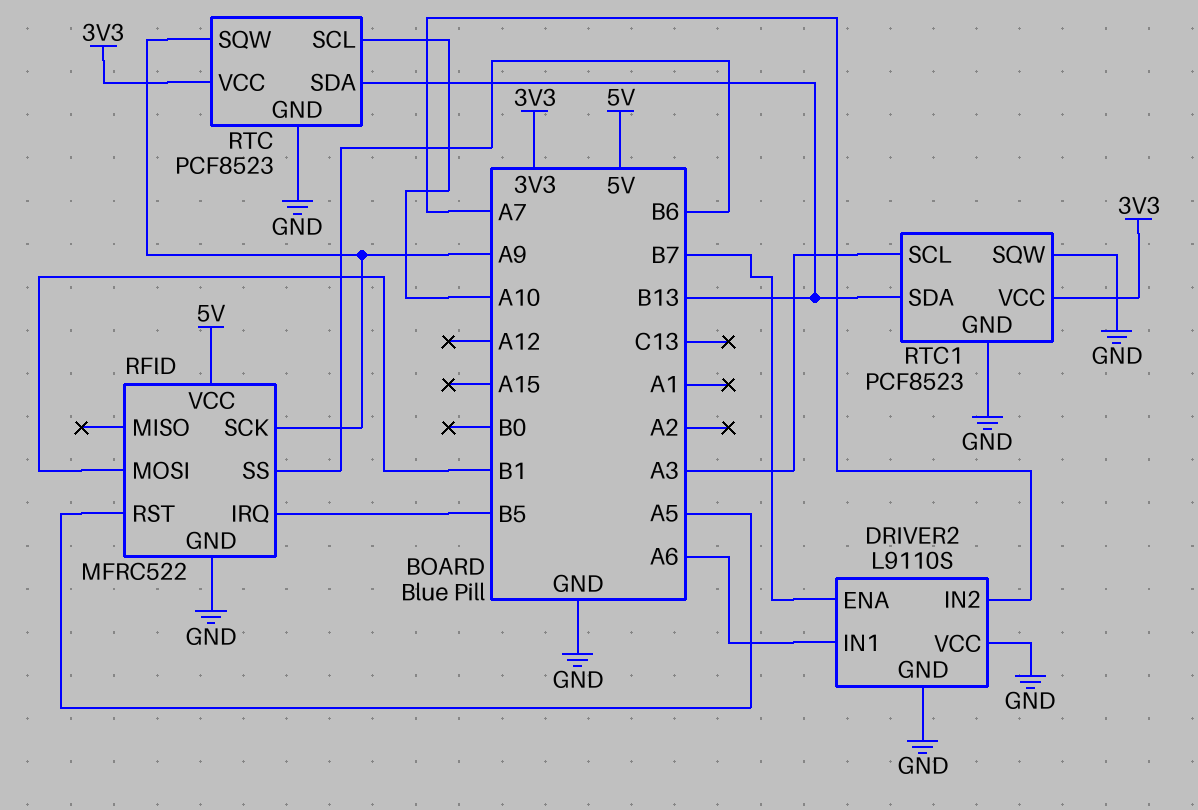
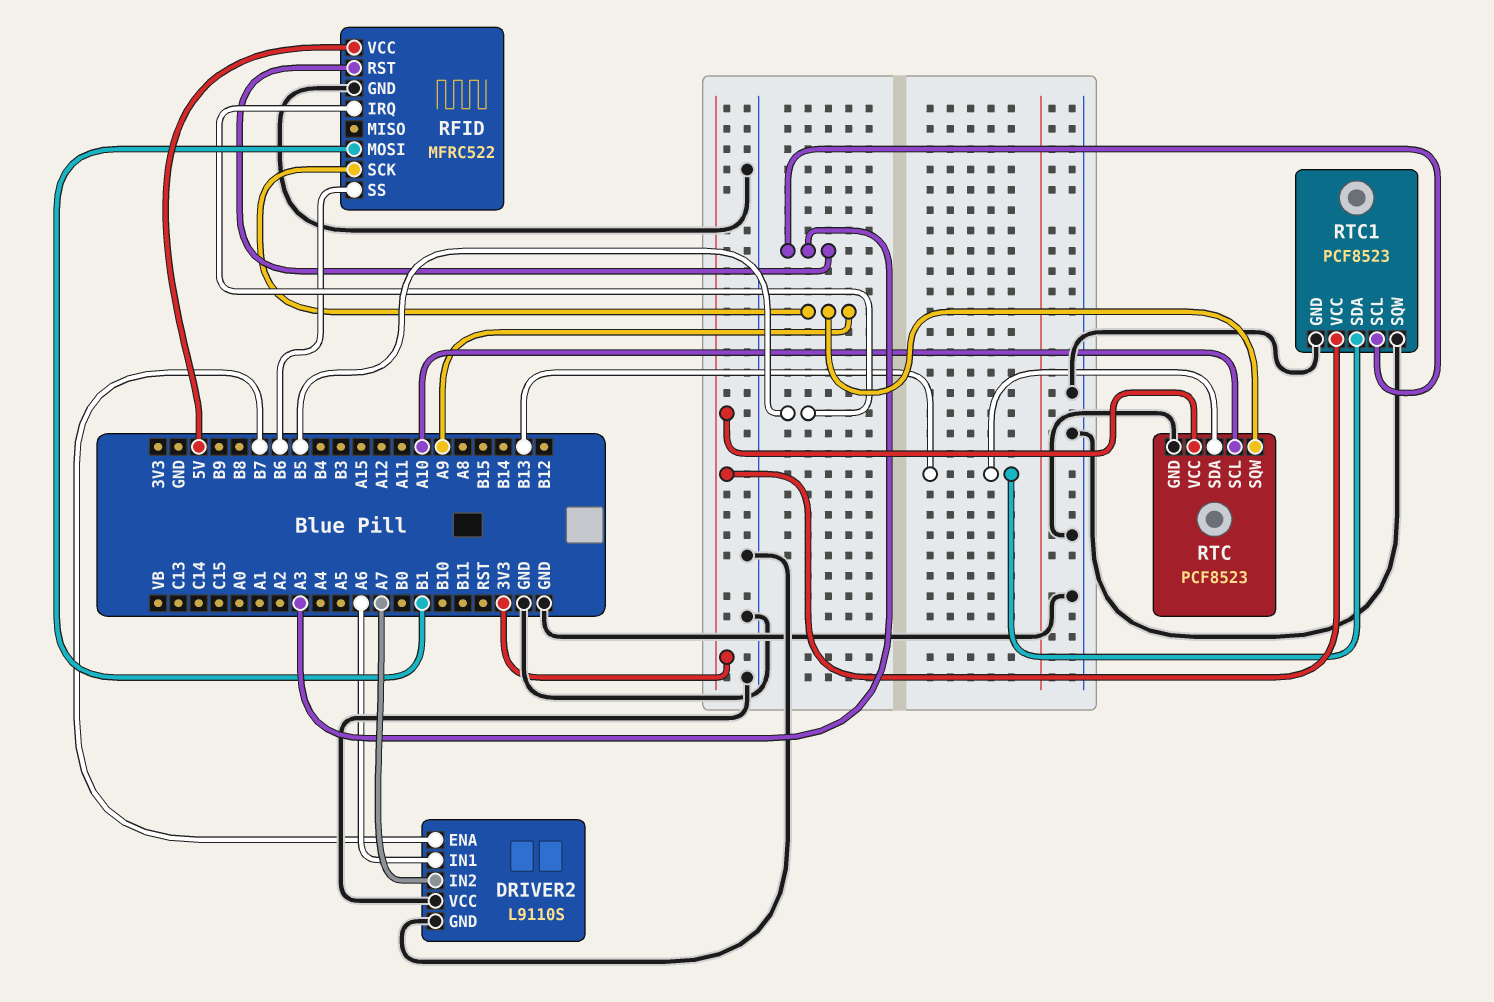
RFID pin RST: A5 -> A3

